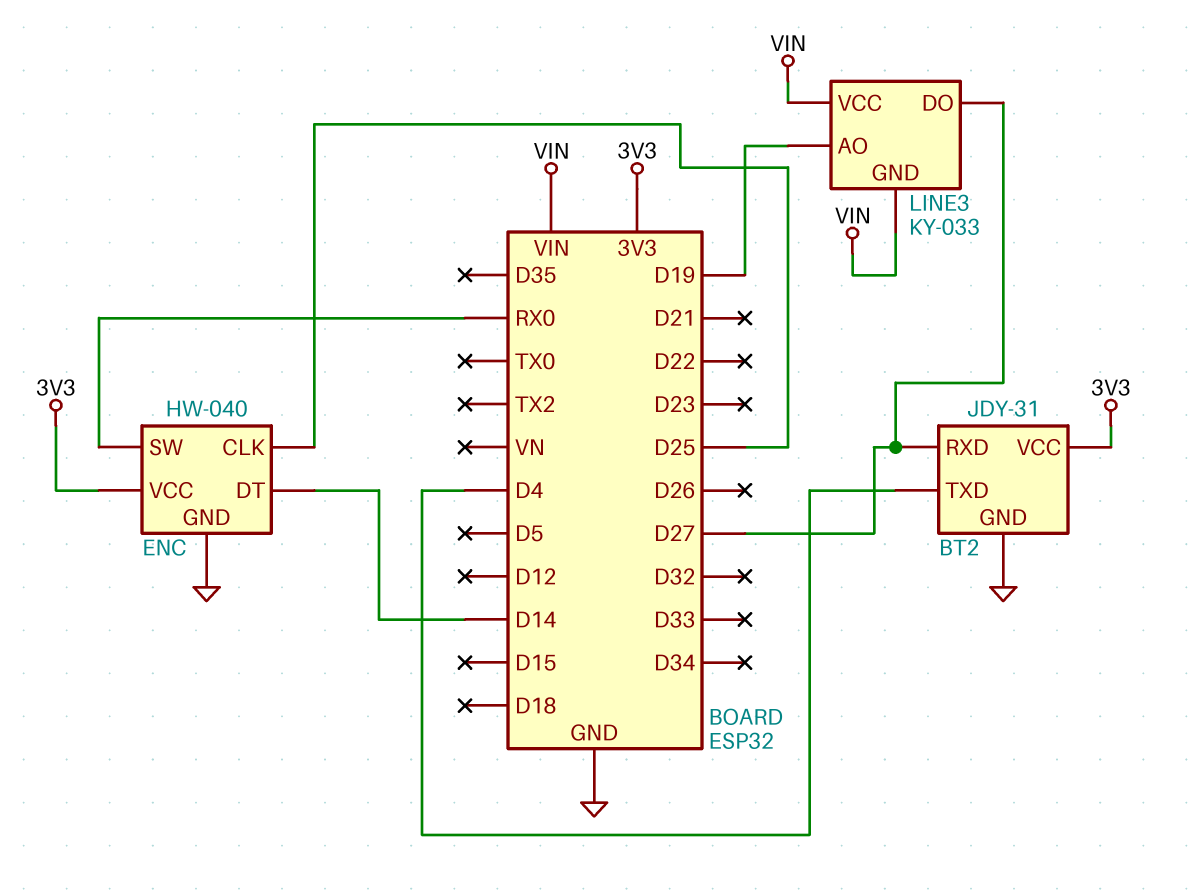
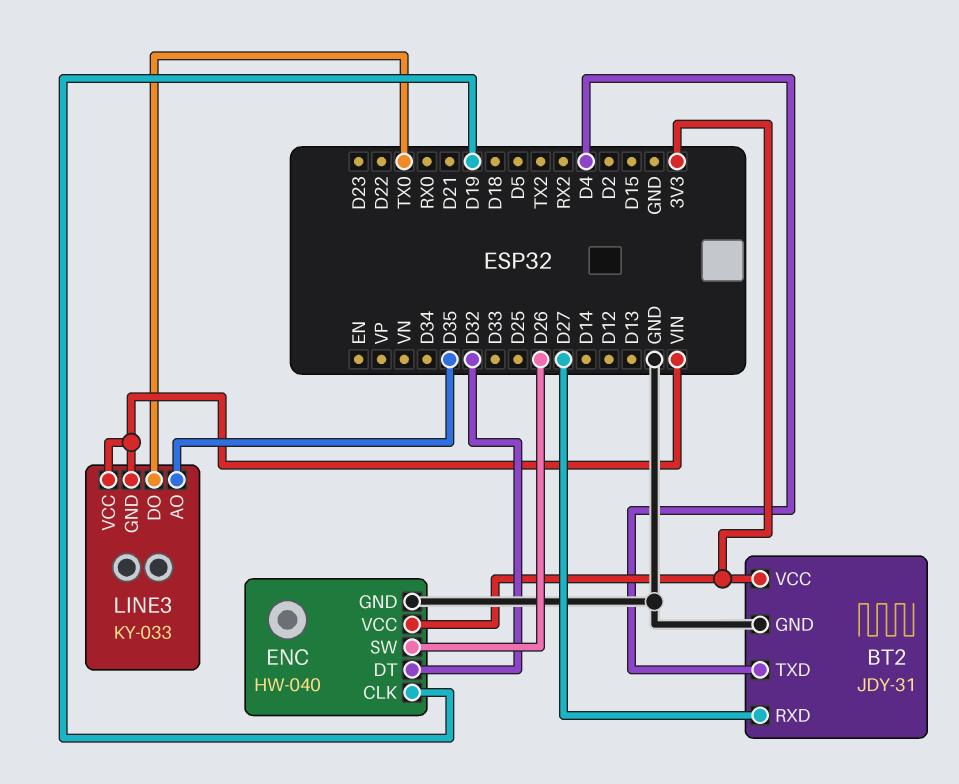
ENC pin CLK: D25 -> D19
ENC pin DT: D14 -> D32
ENC pin SW: RX0 -> D26
LINE3 pin AO: D19 -> D35
LINE3 pin DO: D27 -> TX0

